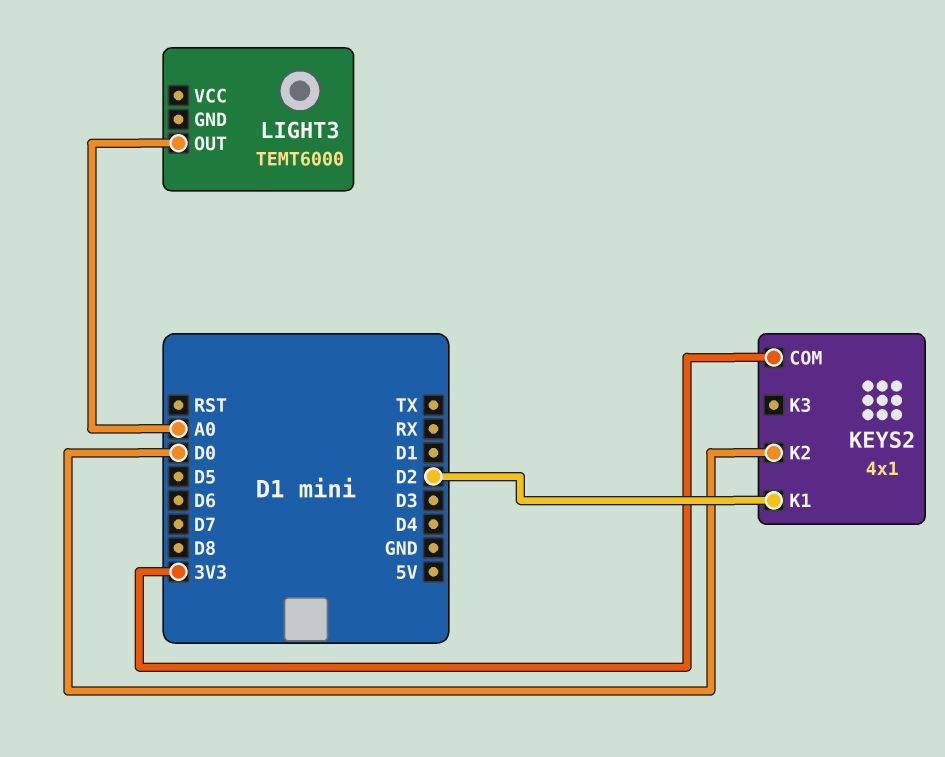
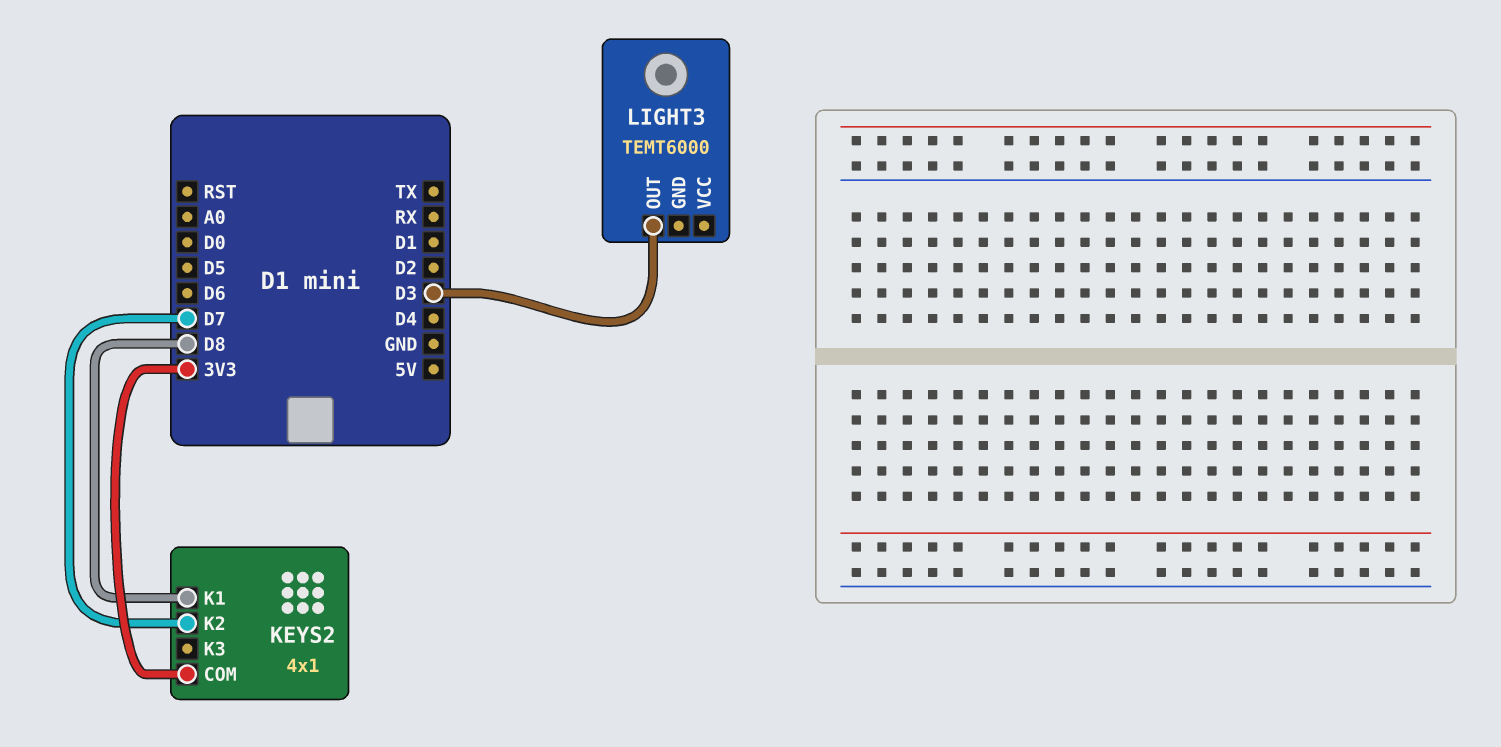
KEYS2 pin K1: D2 -> D8
KEYS2 pin K2: D0 -> D7
LIGHT3 pin OUT: A0 -> D3

